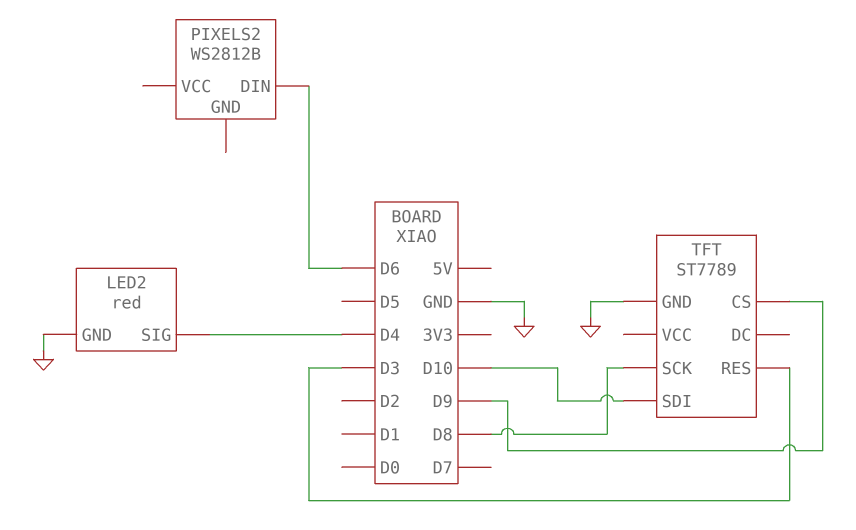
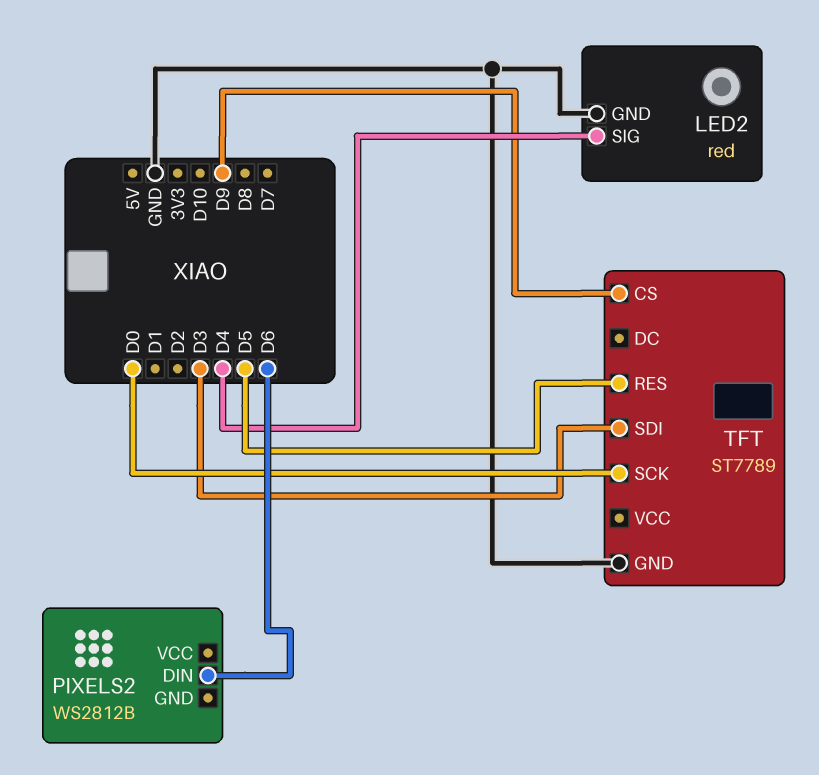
TFT pin RES: D3 -> D5
TFT pin SCK: D8 -> D0
TFT pin SDI: D10 -> D3

